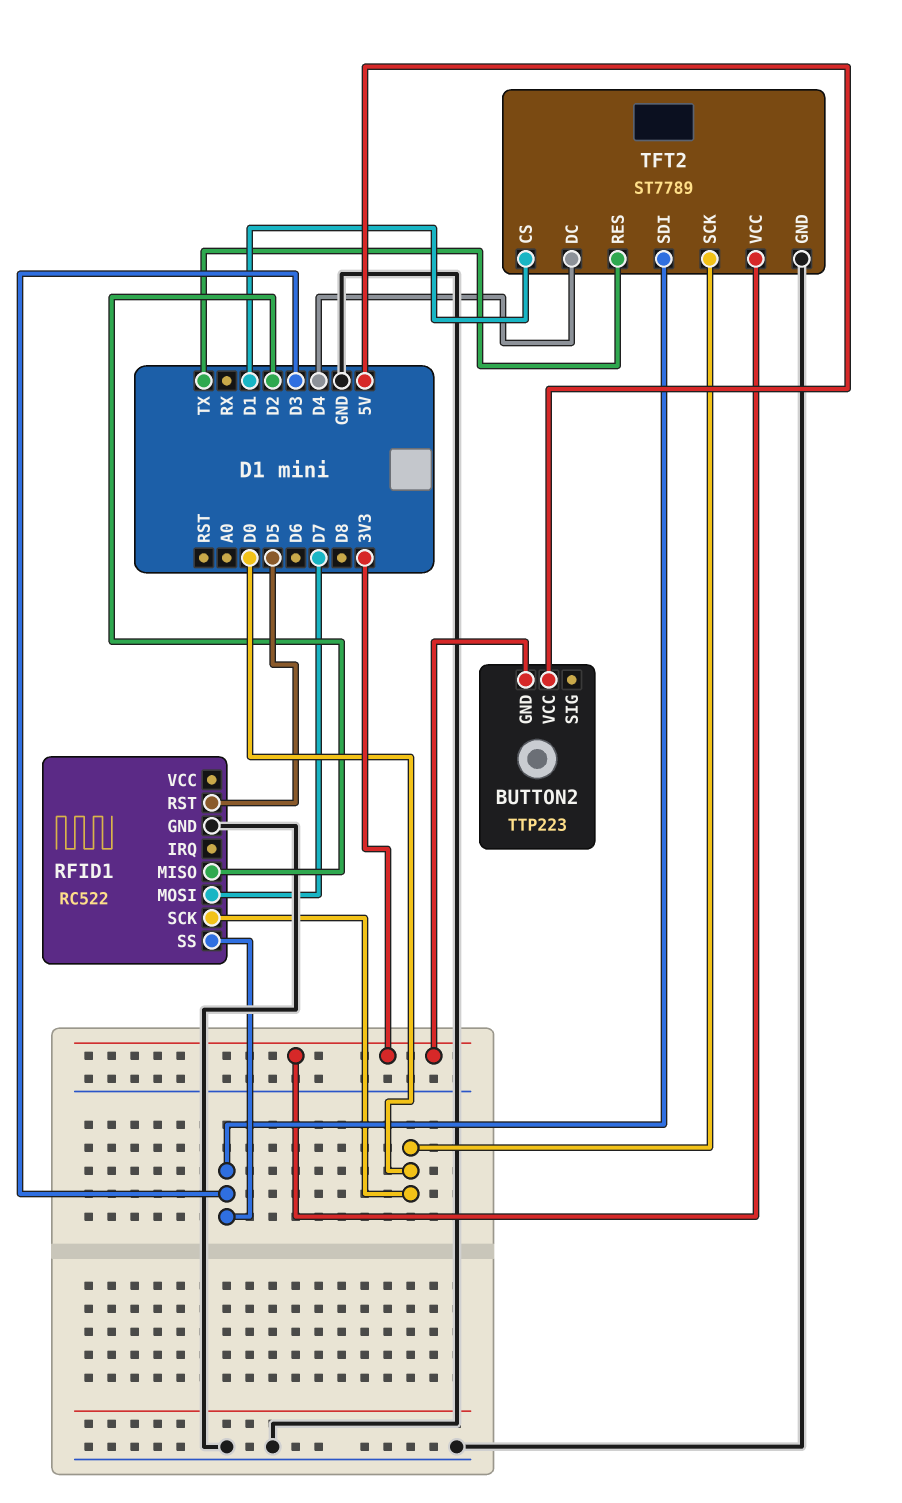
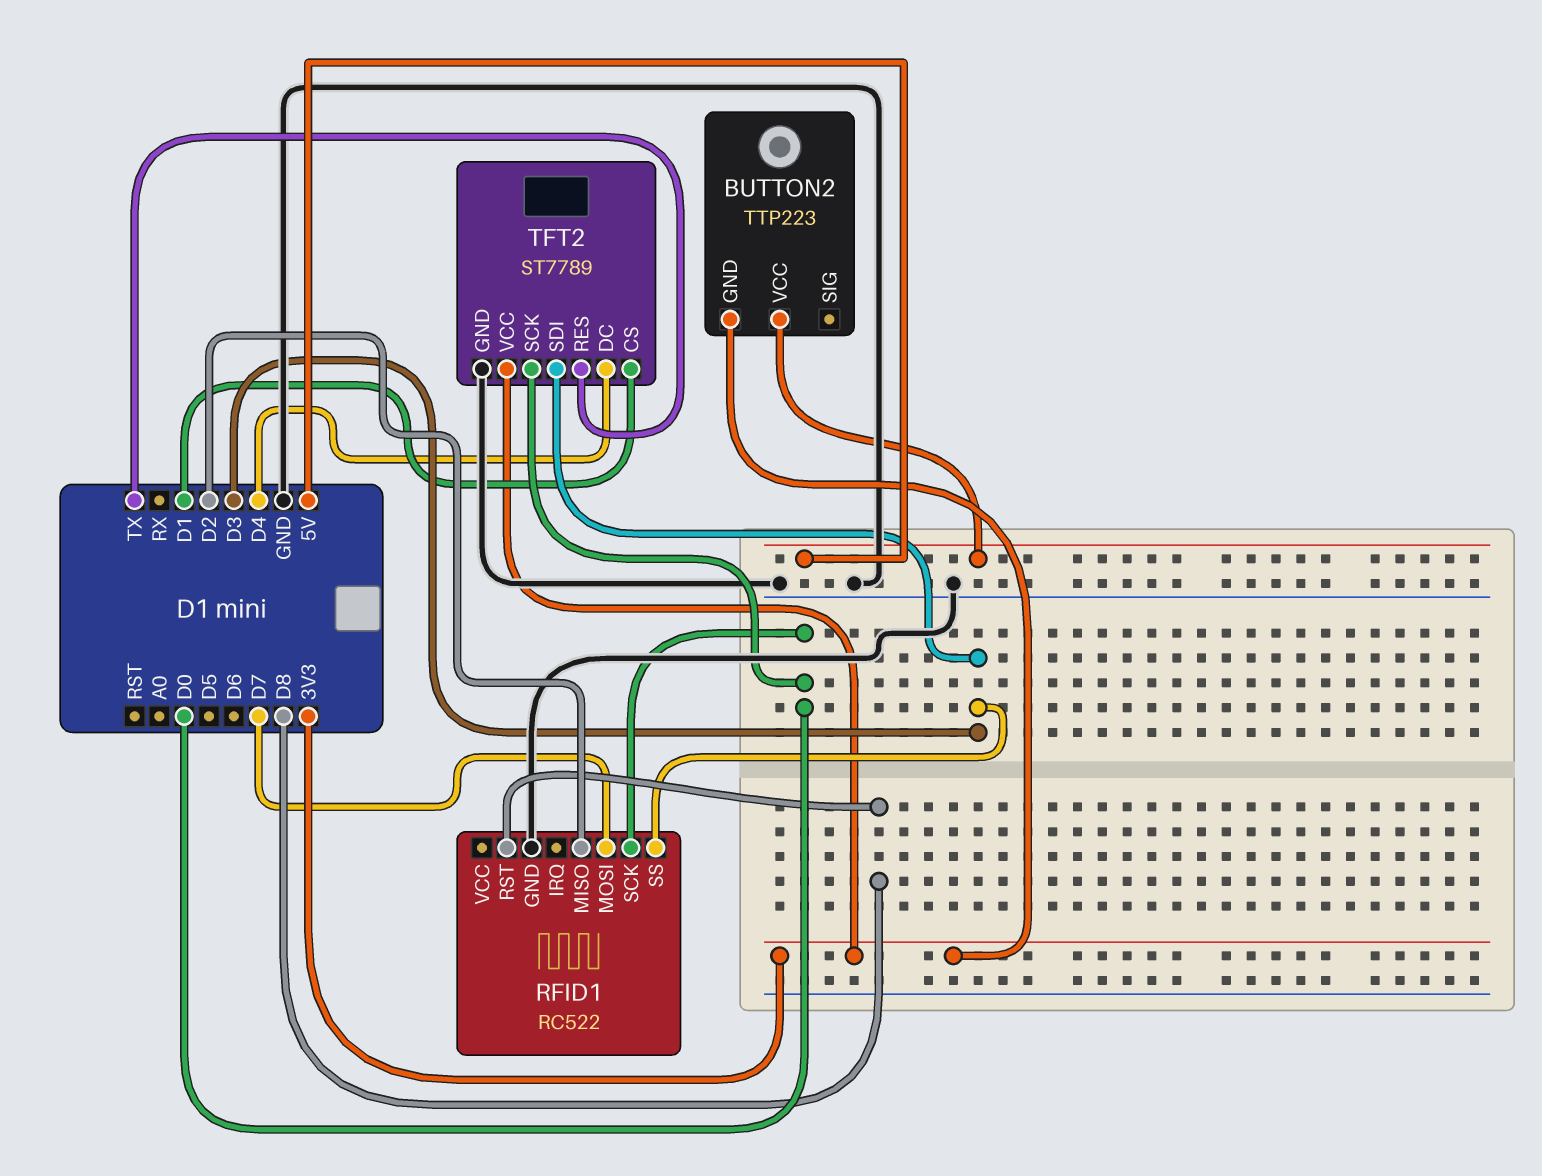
RFID1 pin RST: D5 -> D8

